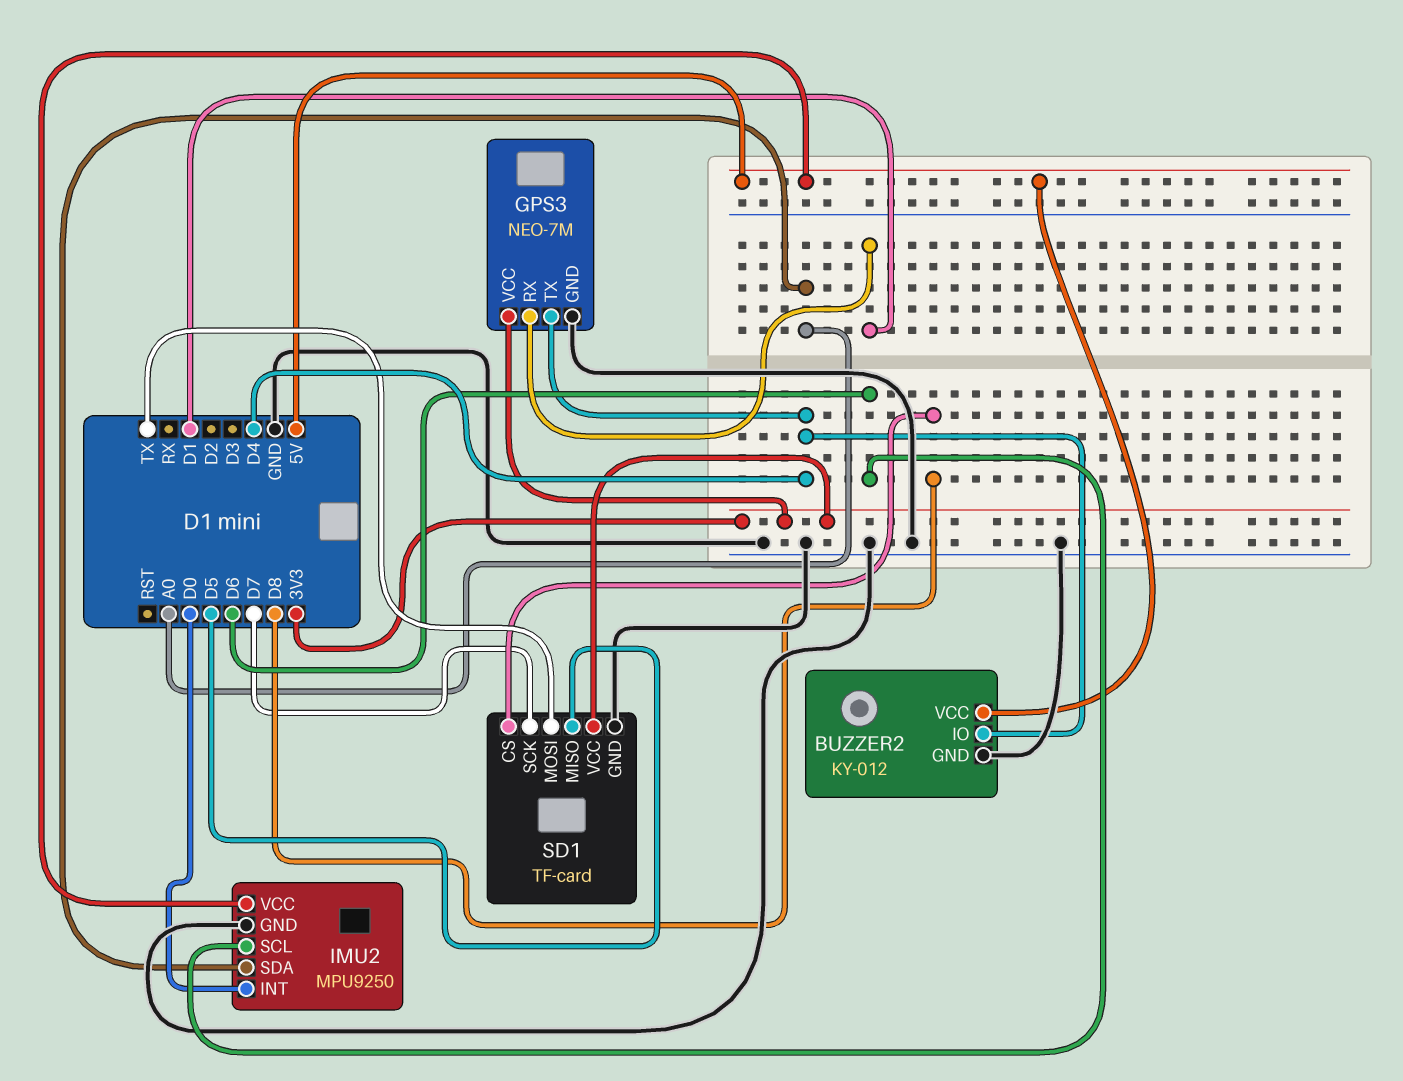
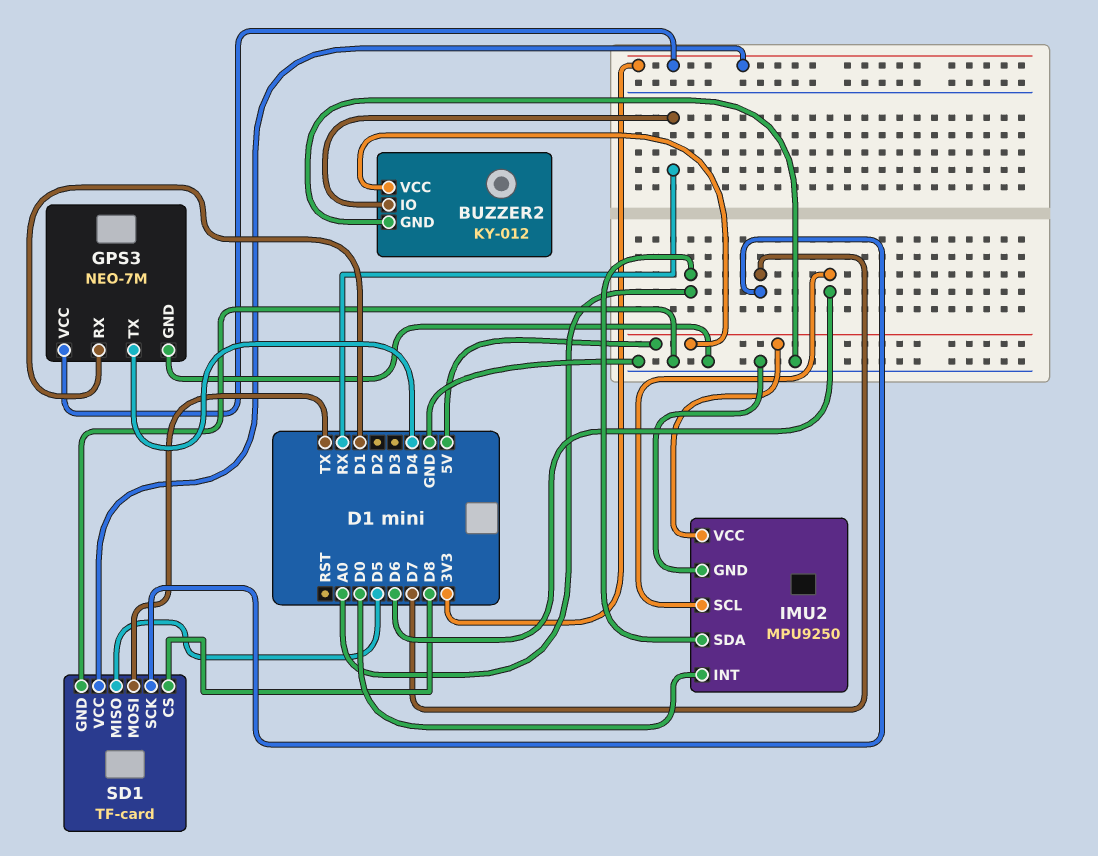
BUZZER2 pin IO: D4 -> RX

